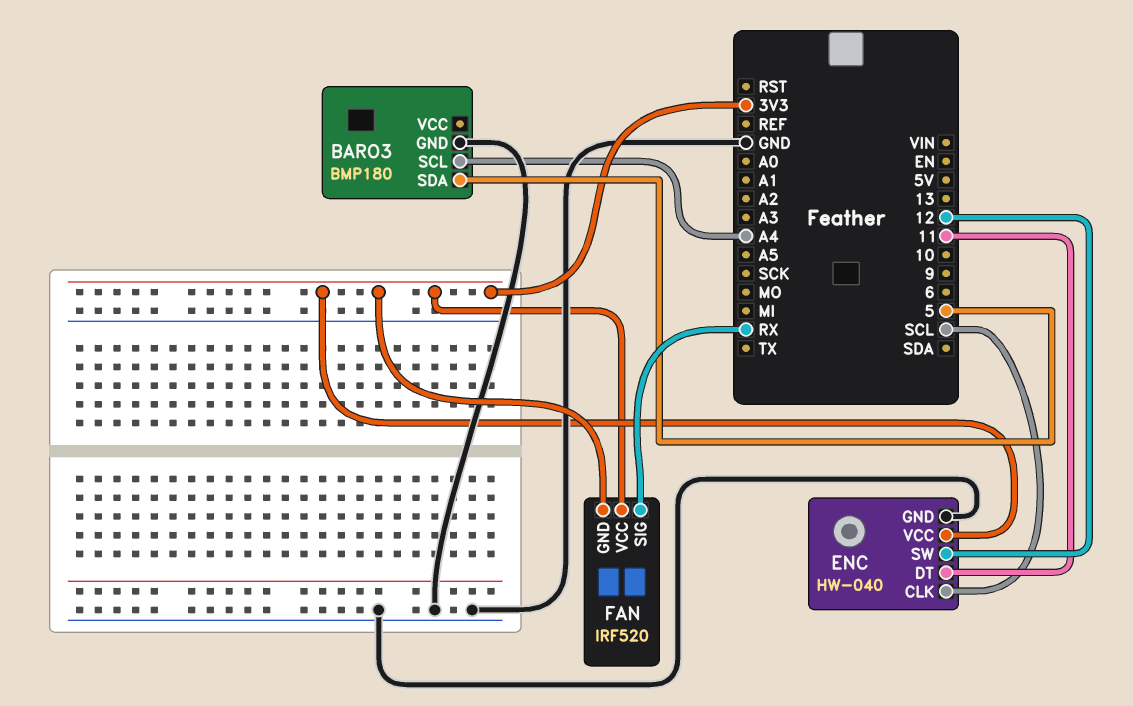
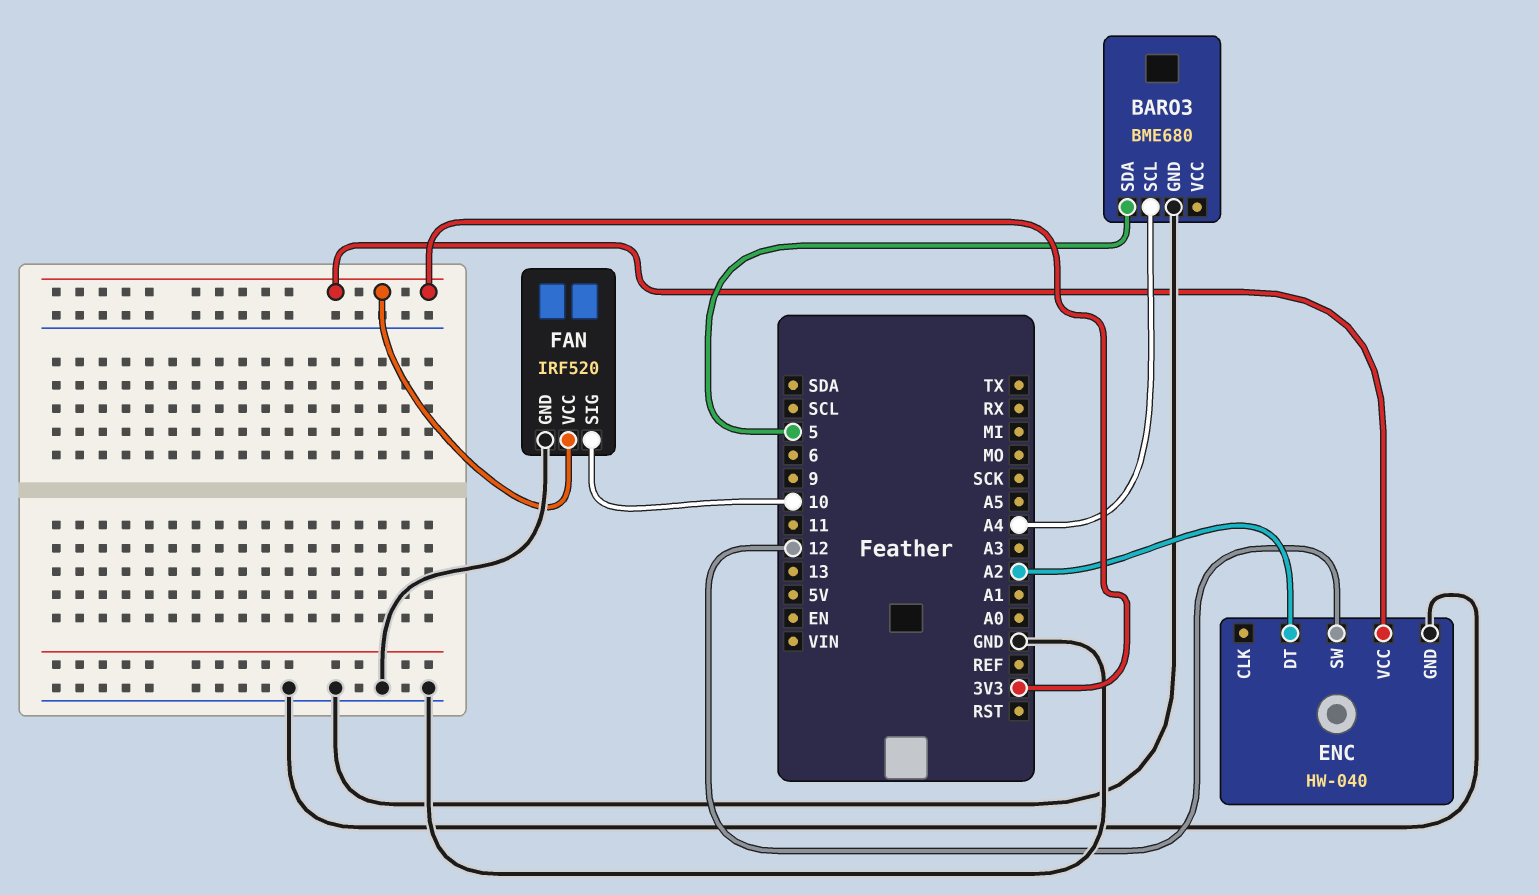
BARO3: BMP180 -> BME680
ENC pin CLK: SCL -> none
ENC pin DT: 11 -> A2
FAN pin GND: 3V3 -> GND
FAN pin SIG: RX -> 10

